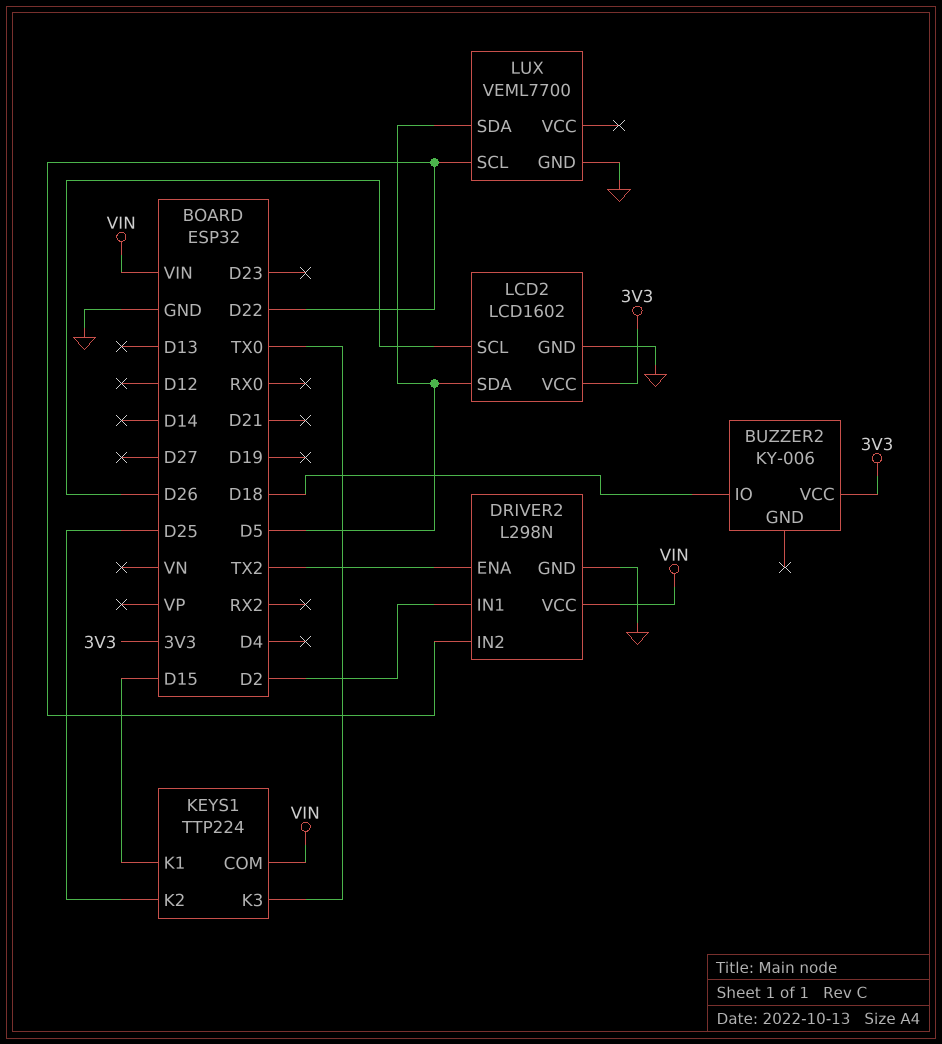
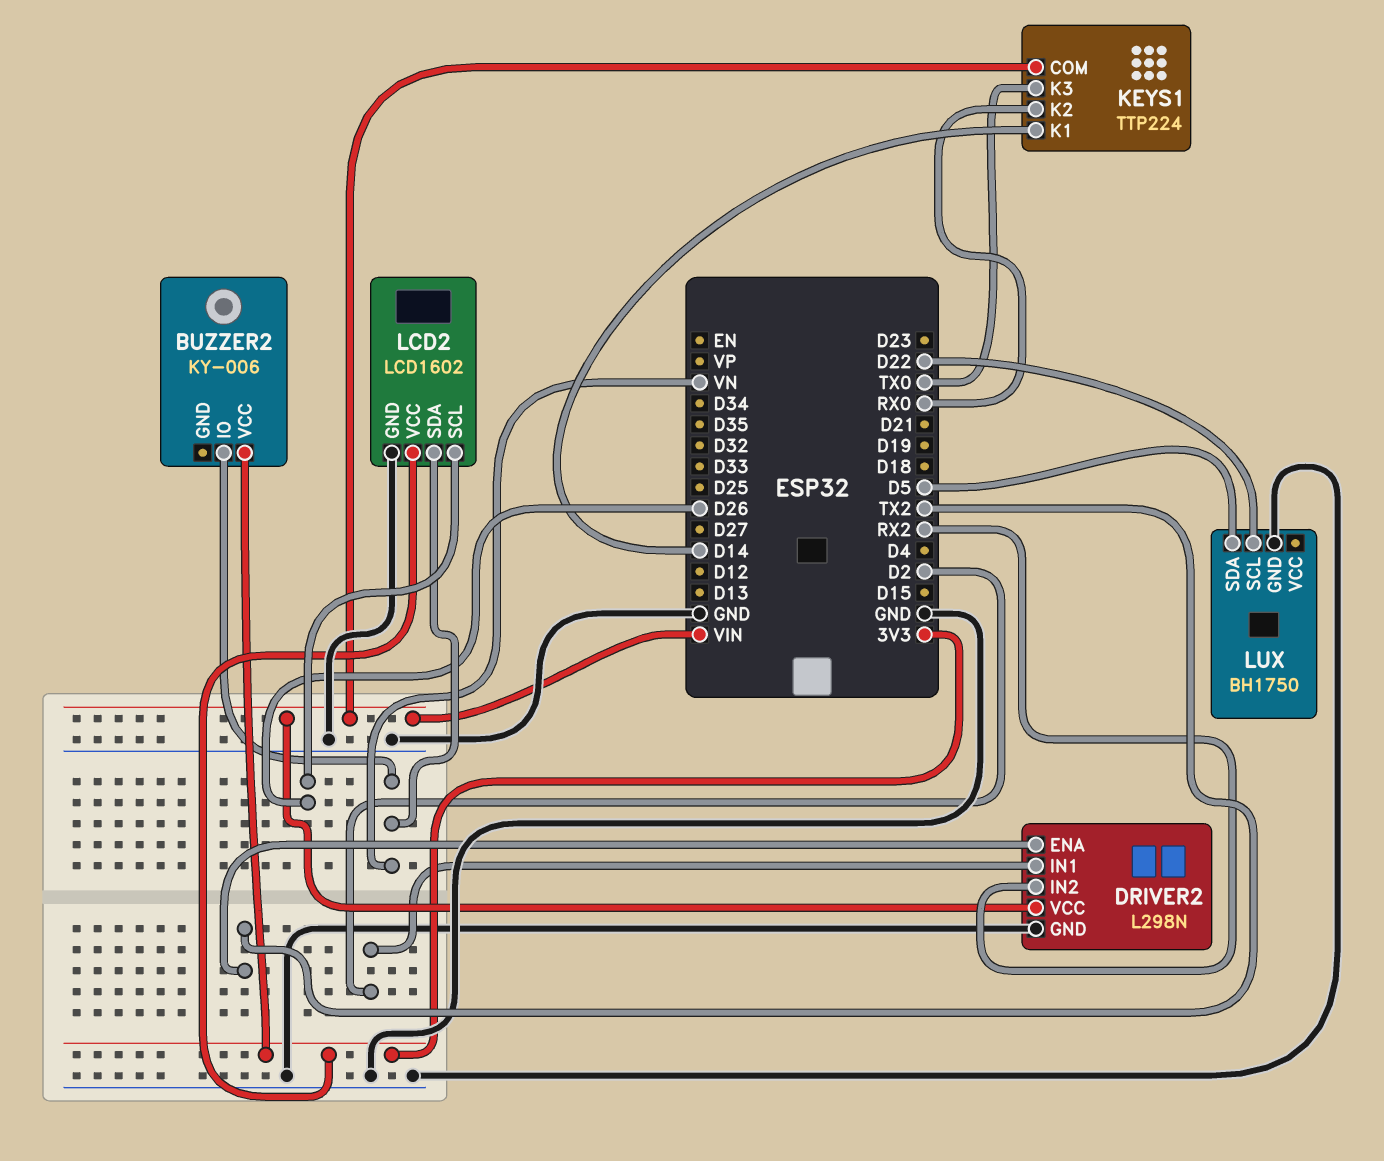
BUZZER2 pin IO: D18 -> VN
DRIVER2 pin IN2: D22 -> RX2
KEYS1 pin K1: D15 -> D14
KEYS1 pin K2: D25 -> RX0
LCD2 pin SDA: D5 -> VN
LUX: VEML7700 -> BH1750

